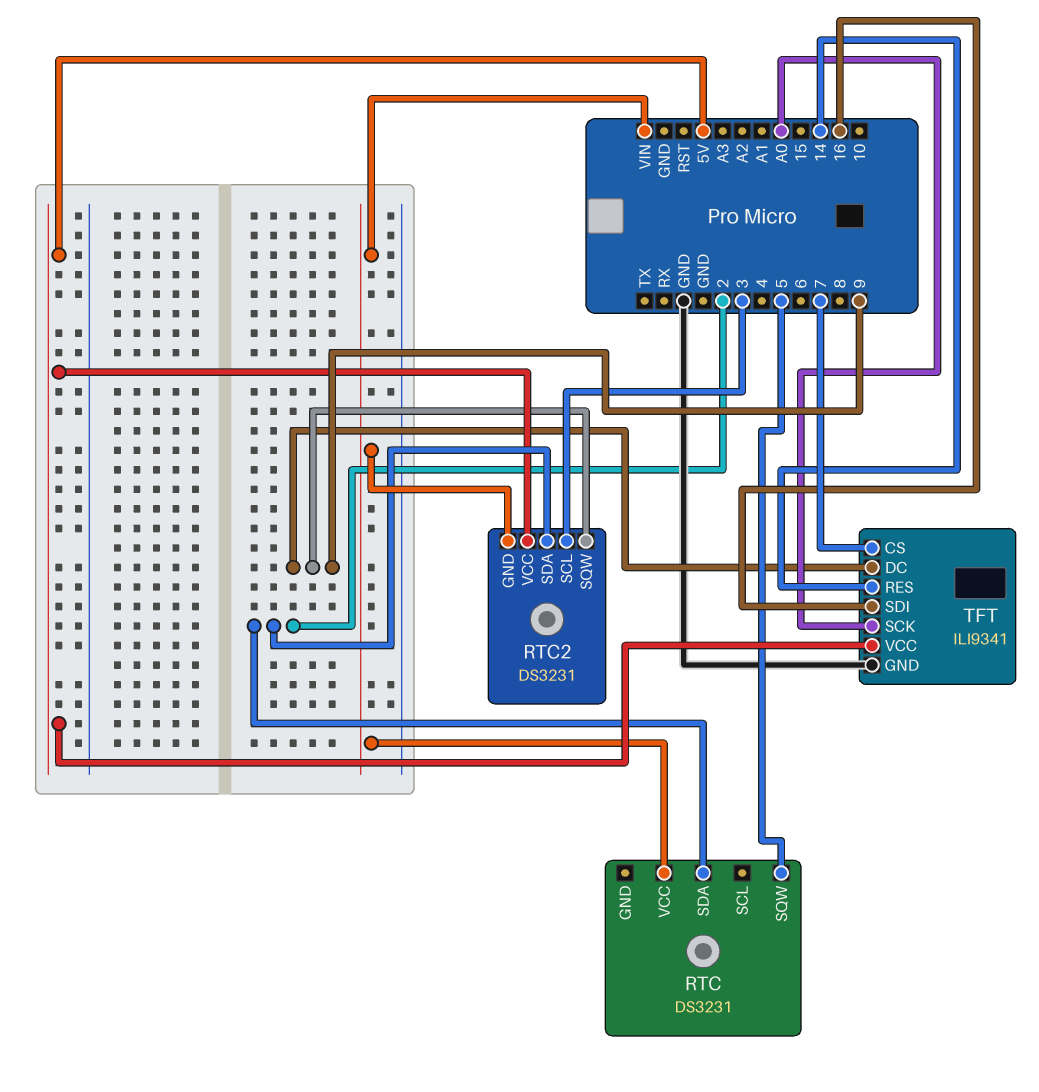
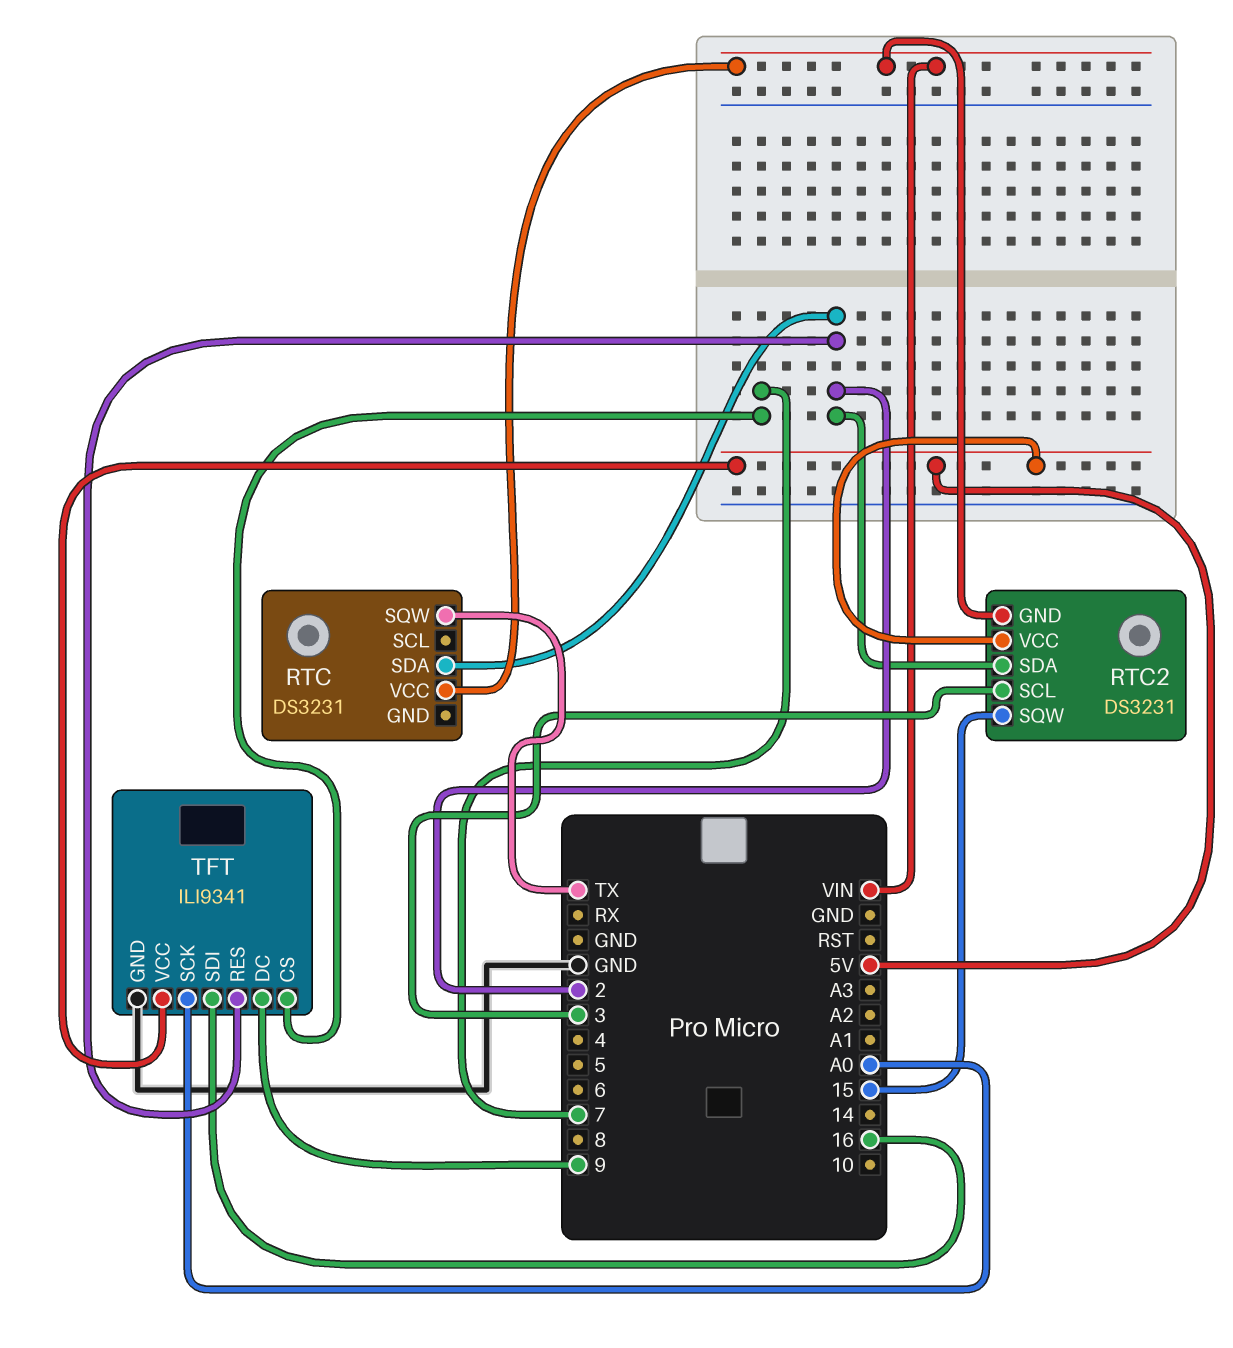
RTC pin SQW: 5 -> TX
RTC2 pin SQW: 9 -> 15
TFT pin RES: 14 -> 2

